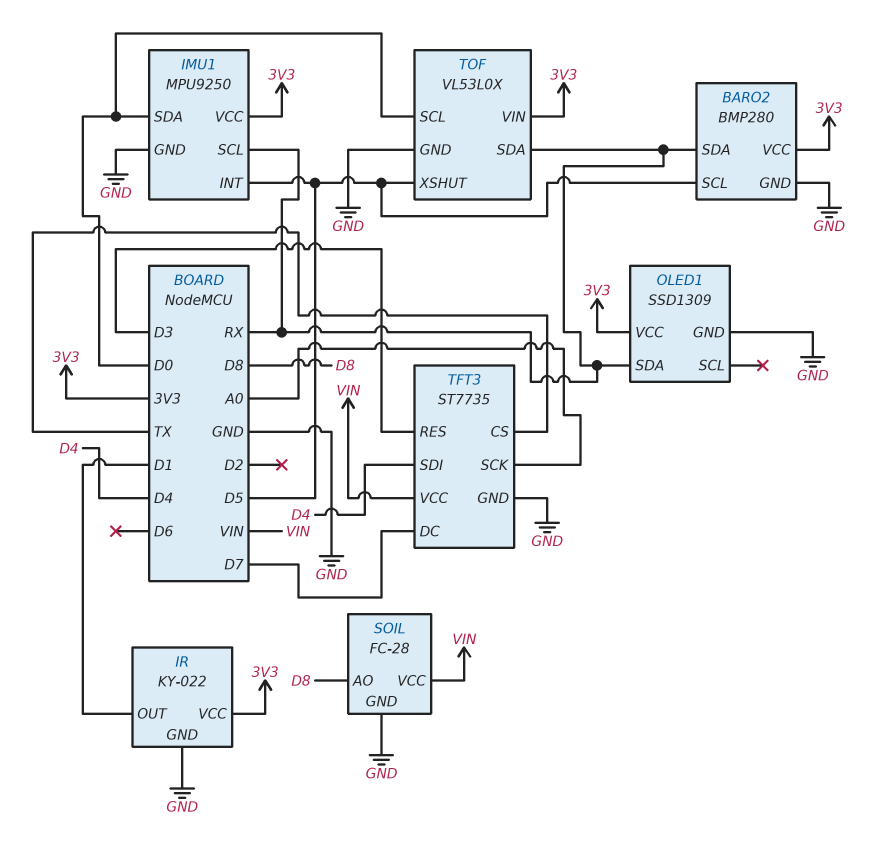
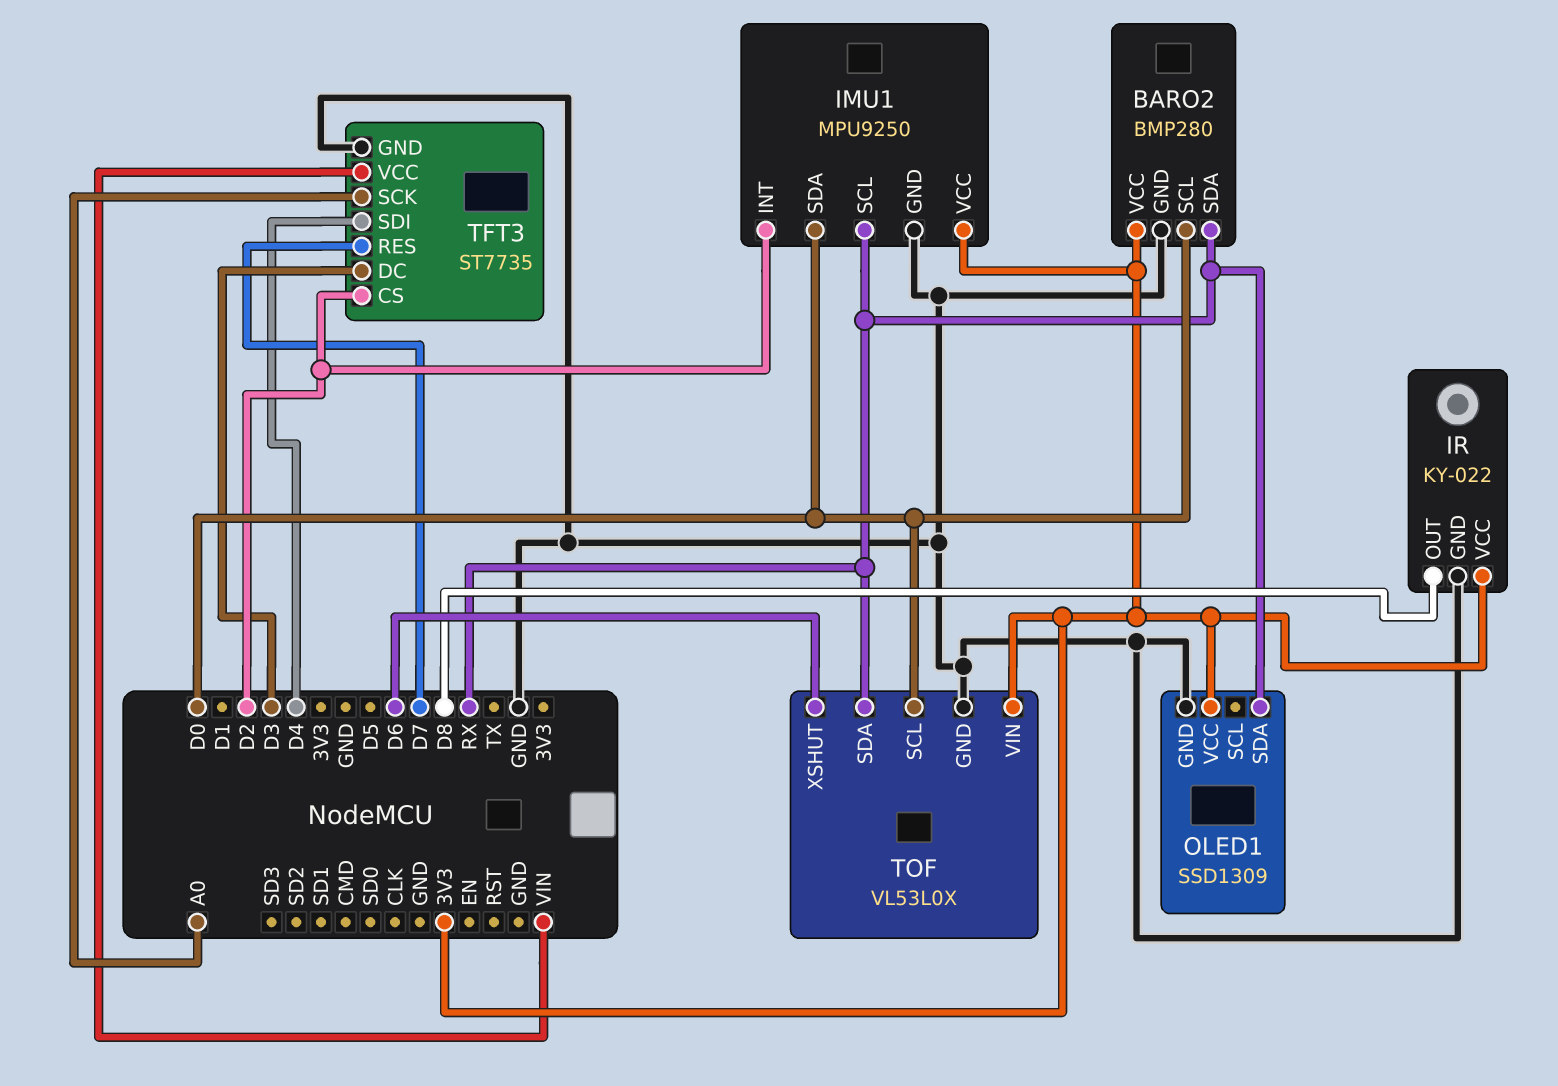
BARO2 pin SCL: D5 -> D0
IMU1 pin INT: D5 -> D2
IR pin OUT: D1 -> D8
SOIL: FC-28 -> none
SOIL pin AO: D8 -> none
SOIL pin GND: GND -> none
SOIL pin VCC: VIN -> none
TFT3 pin CS: TX -> D2
TFT3 pin DC: D7 -> D3
TFT3 pin RES: D3 -> D7
TOF pin XSHUT: D5 -> D6

